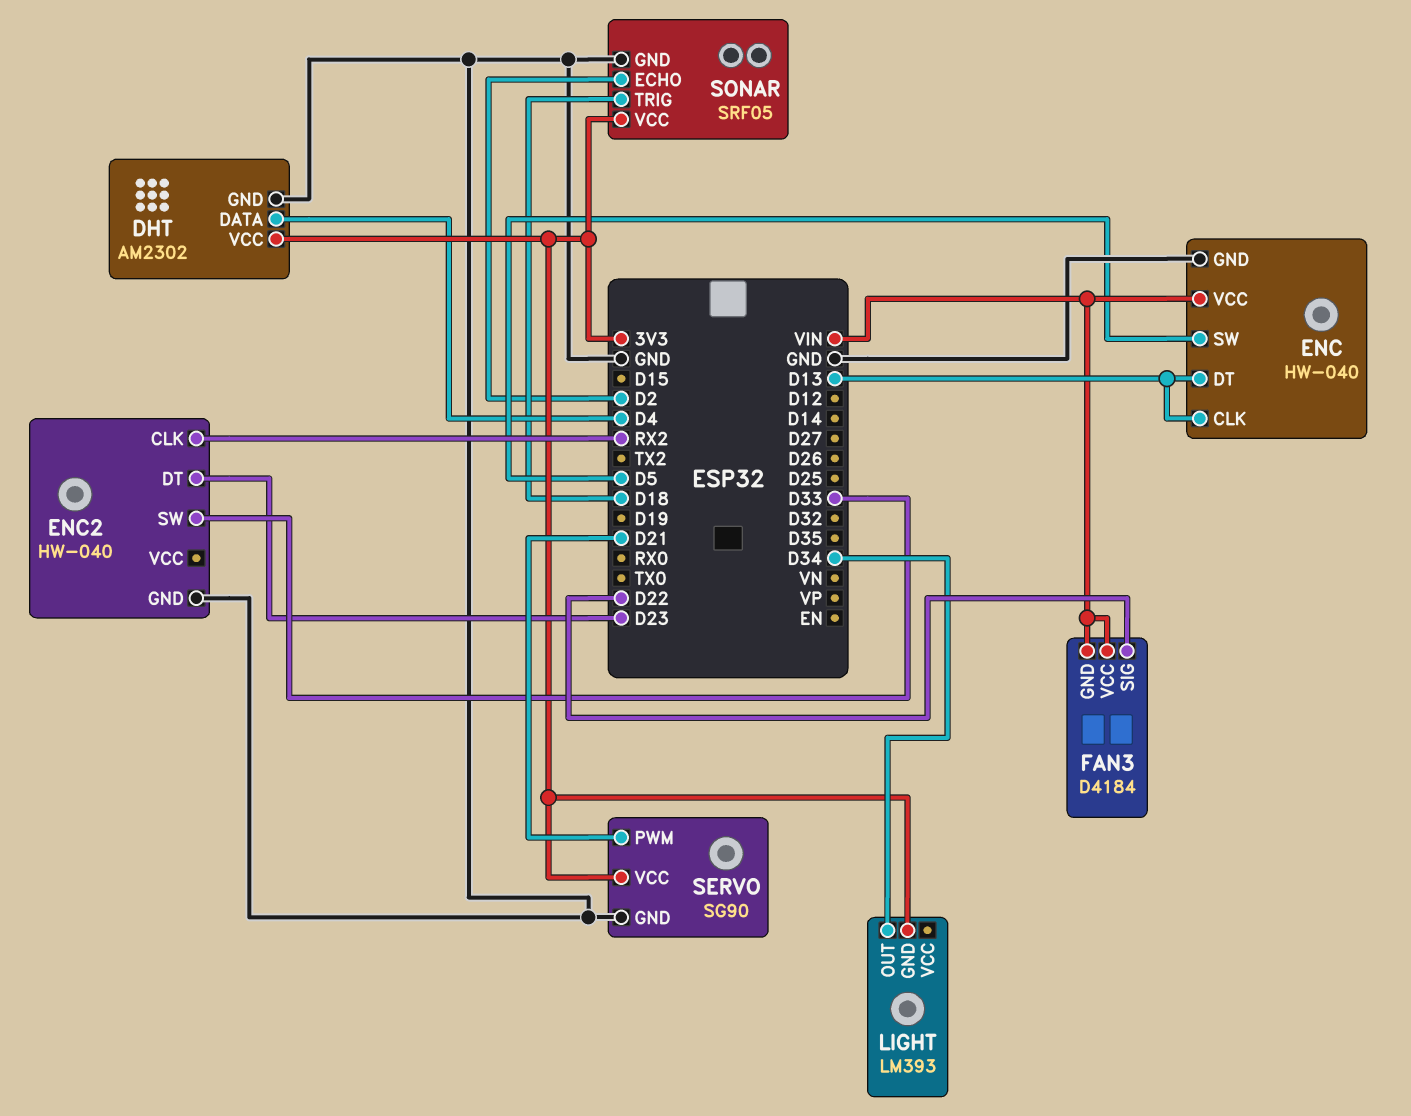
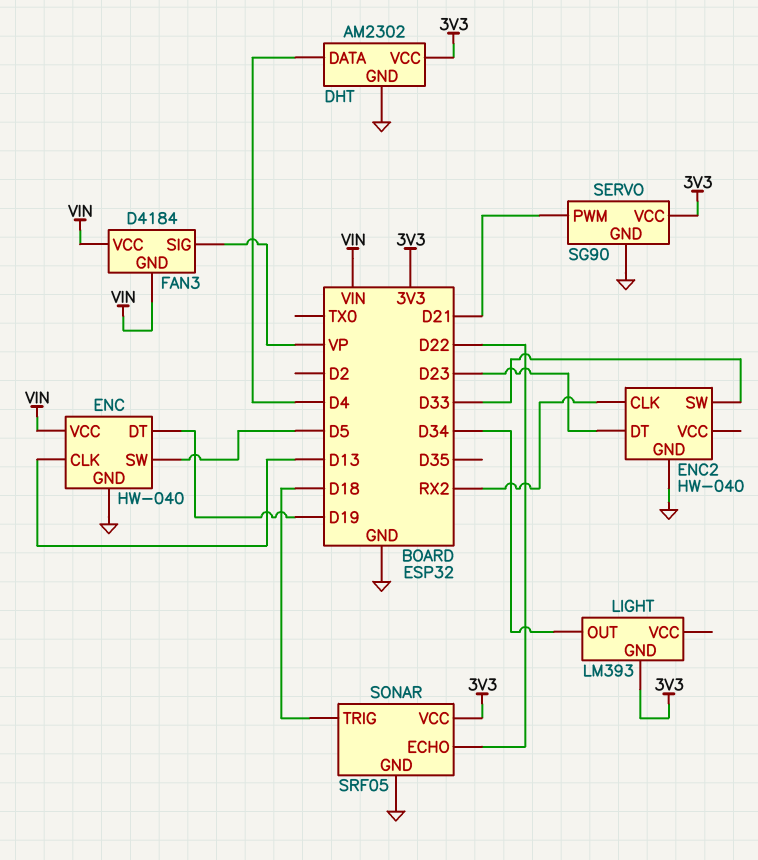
ENC pin DT: D13 -> D19
FAN3 pin SIG: D22 -> VP
SONAR pin ECHO: D2 -> D22

